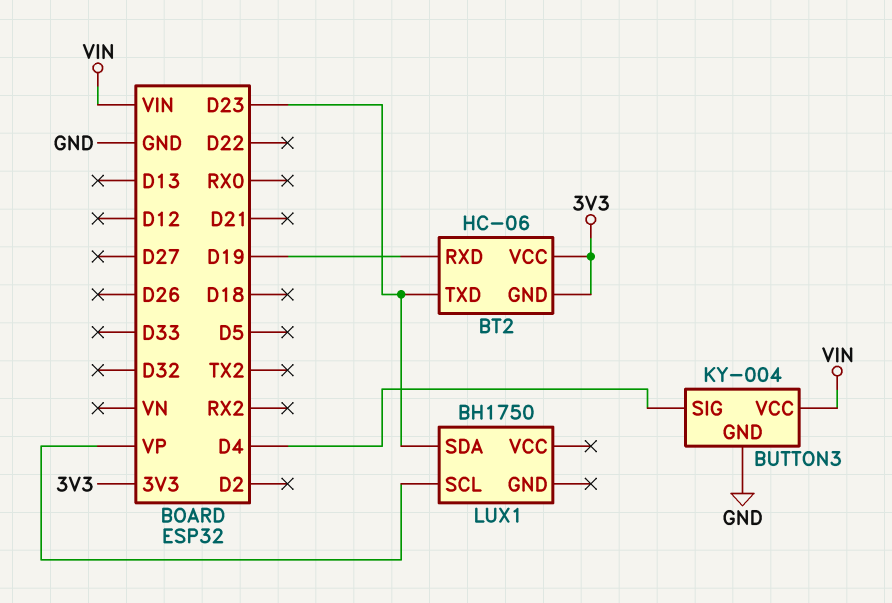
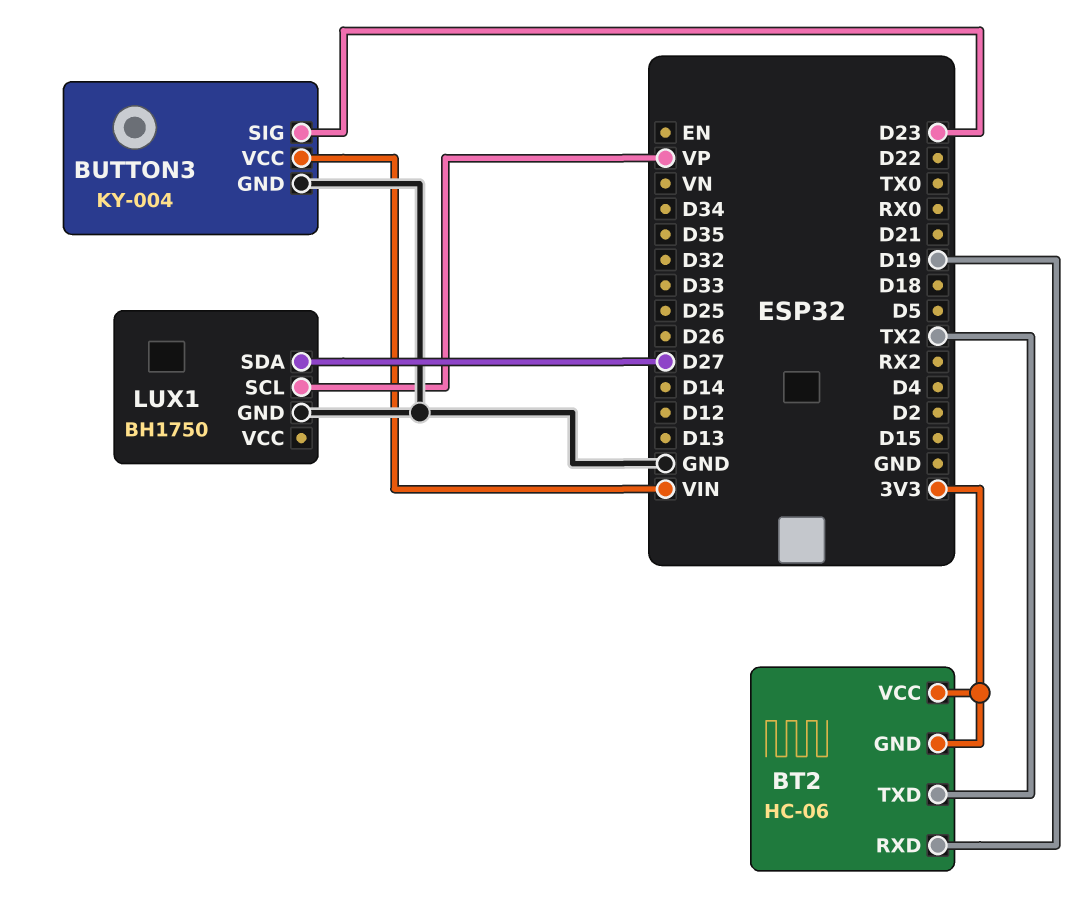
BT2 pin TXD: D23 -> TX2
BUTTON3 pin SIG: D4 -> D23
LUX1 pin GND: none -> GND
LUX1 pin SDA: D23 -> D27

